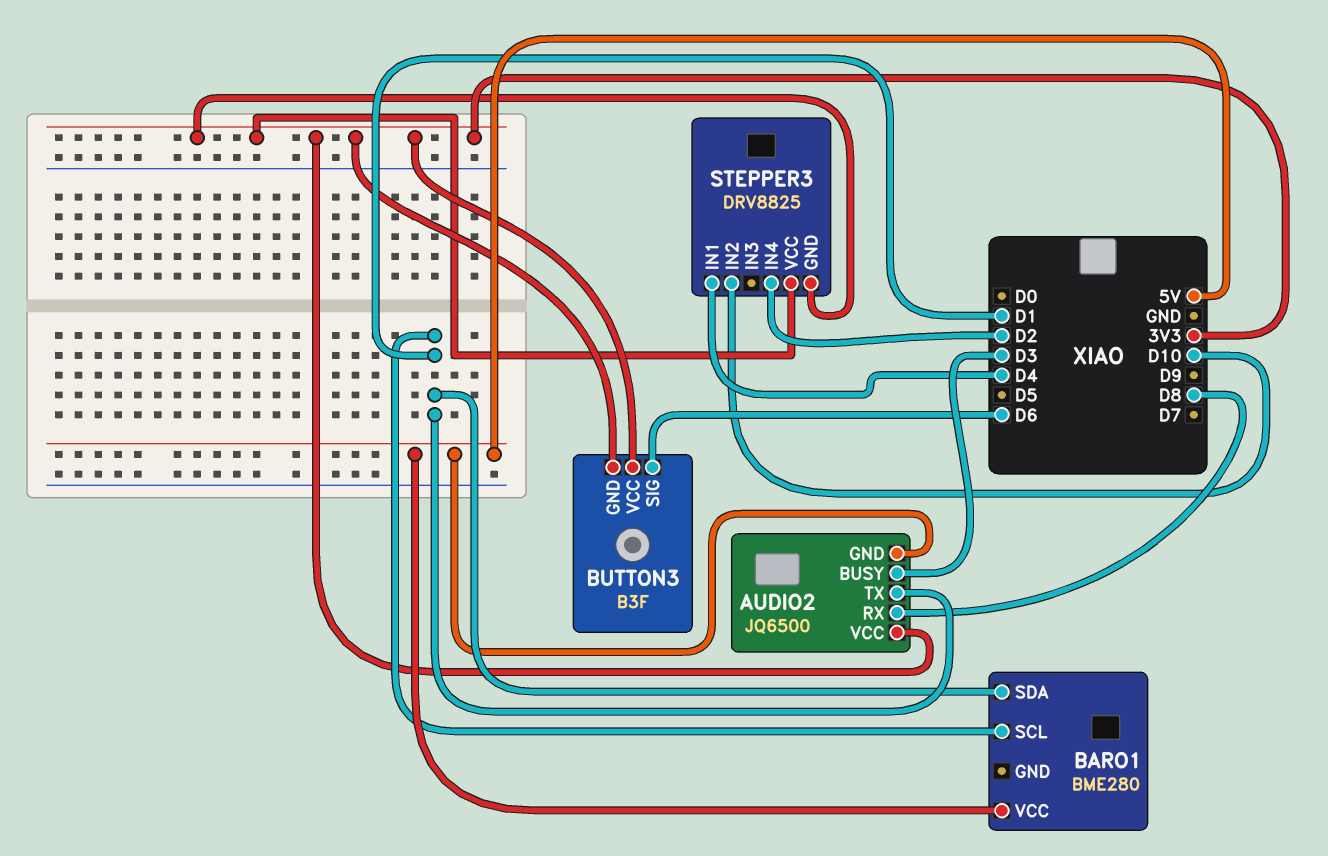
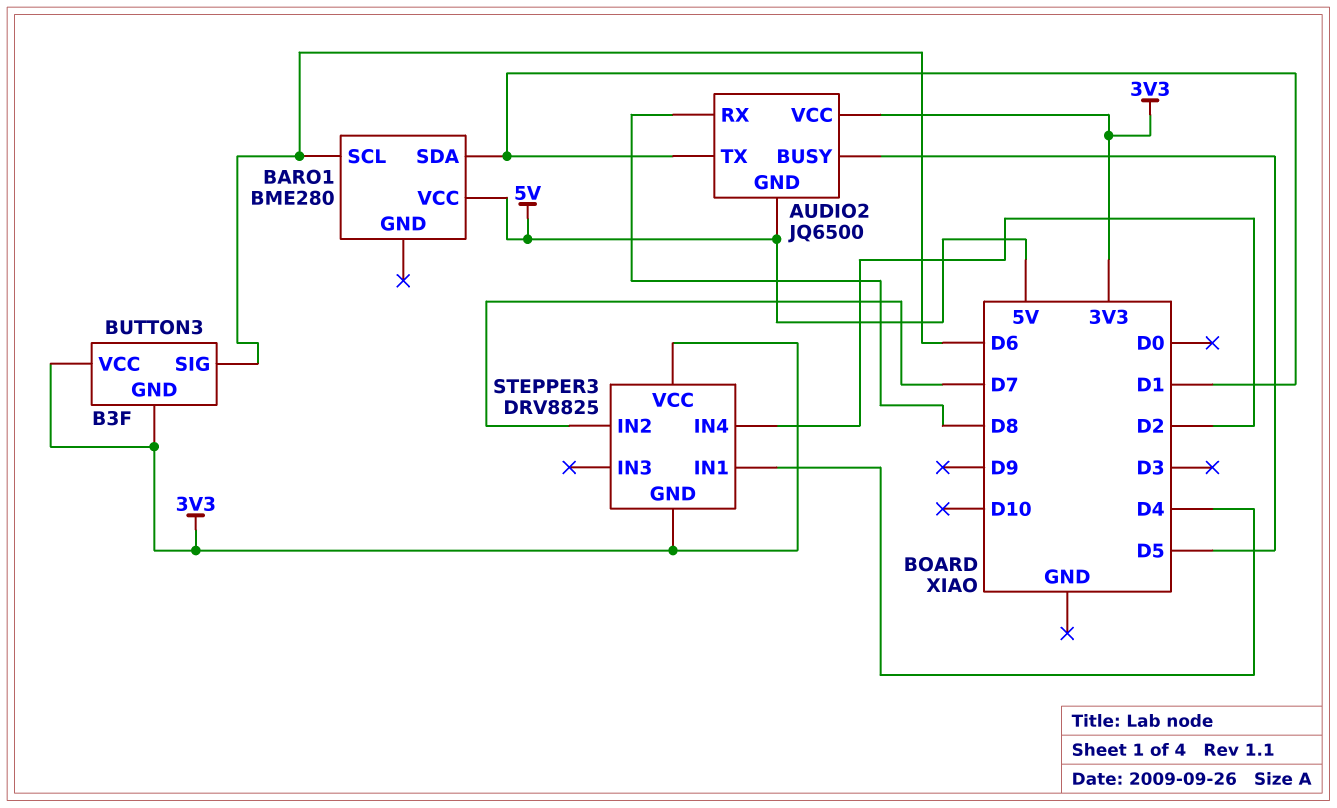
AUDIO2 pin BUSY: D3 -> D5
BARO1 pin SCL: D1 -> D6
STEPPER3 pin IN2: D10 -> D7

